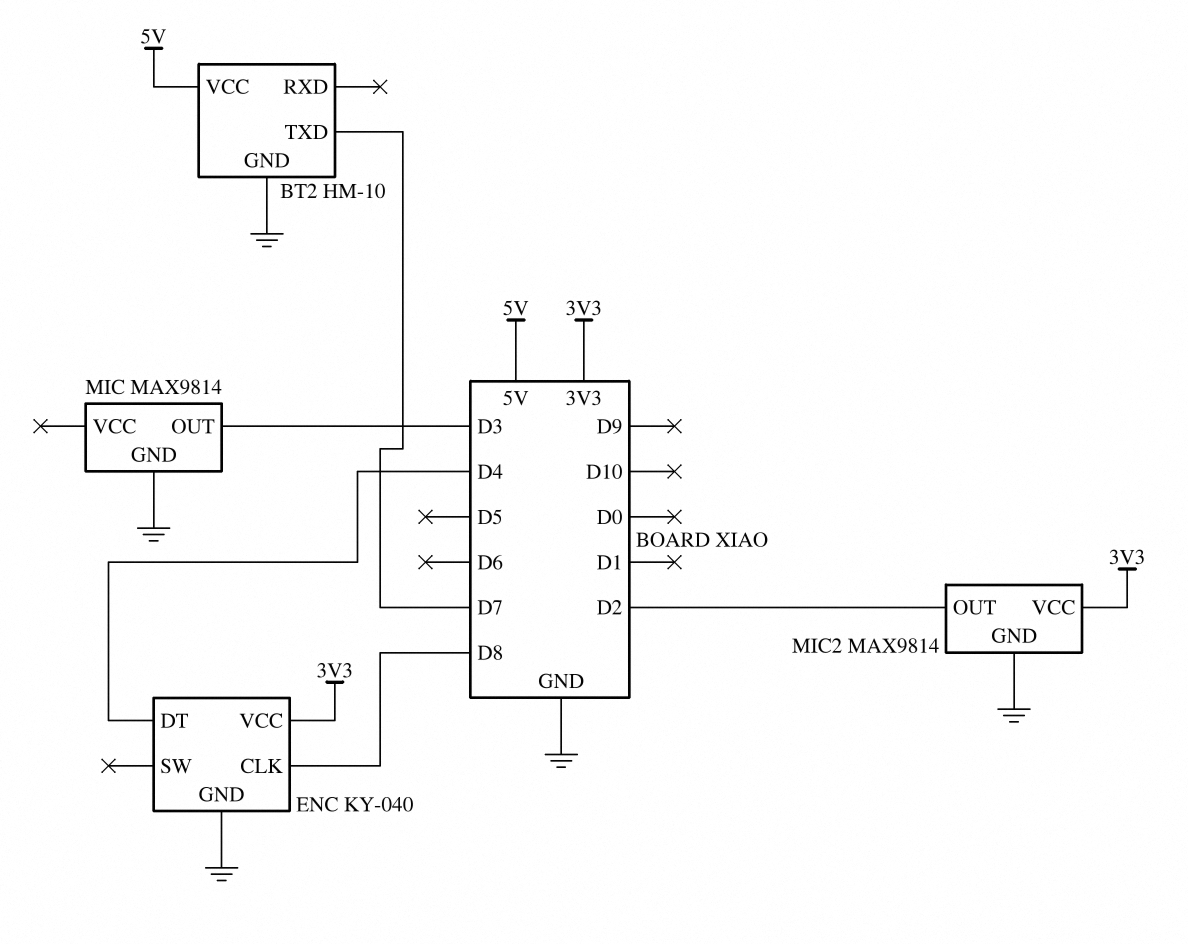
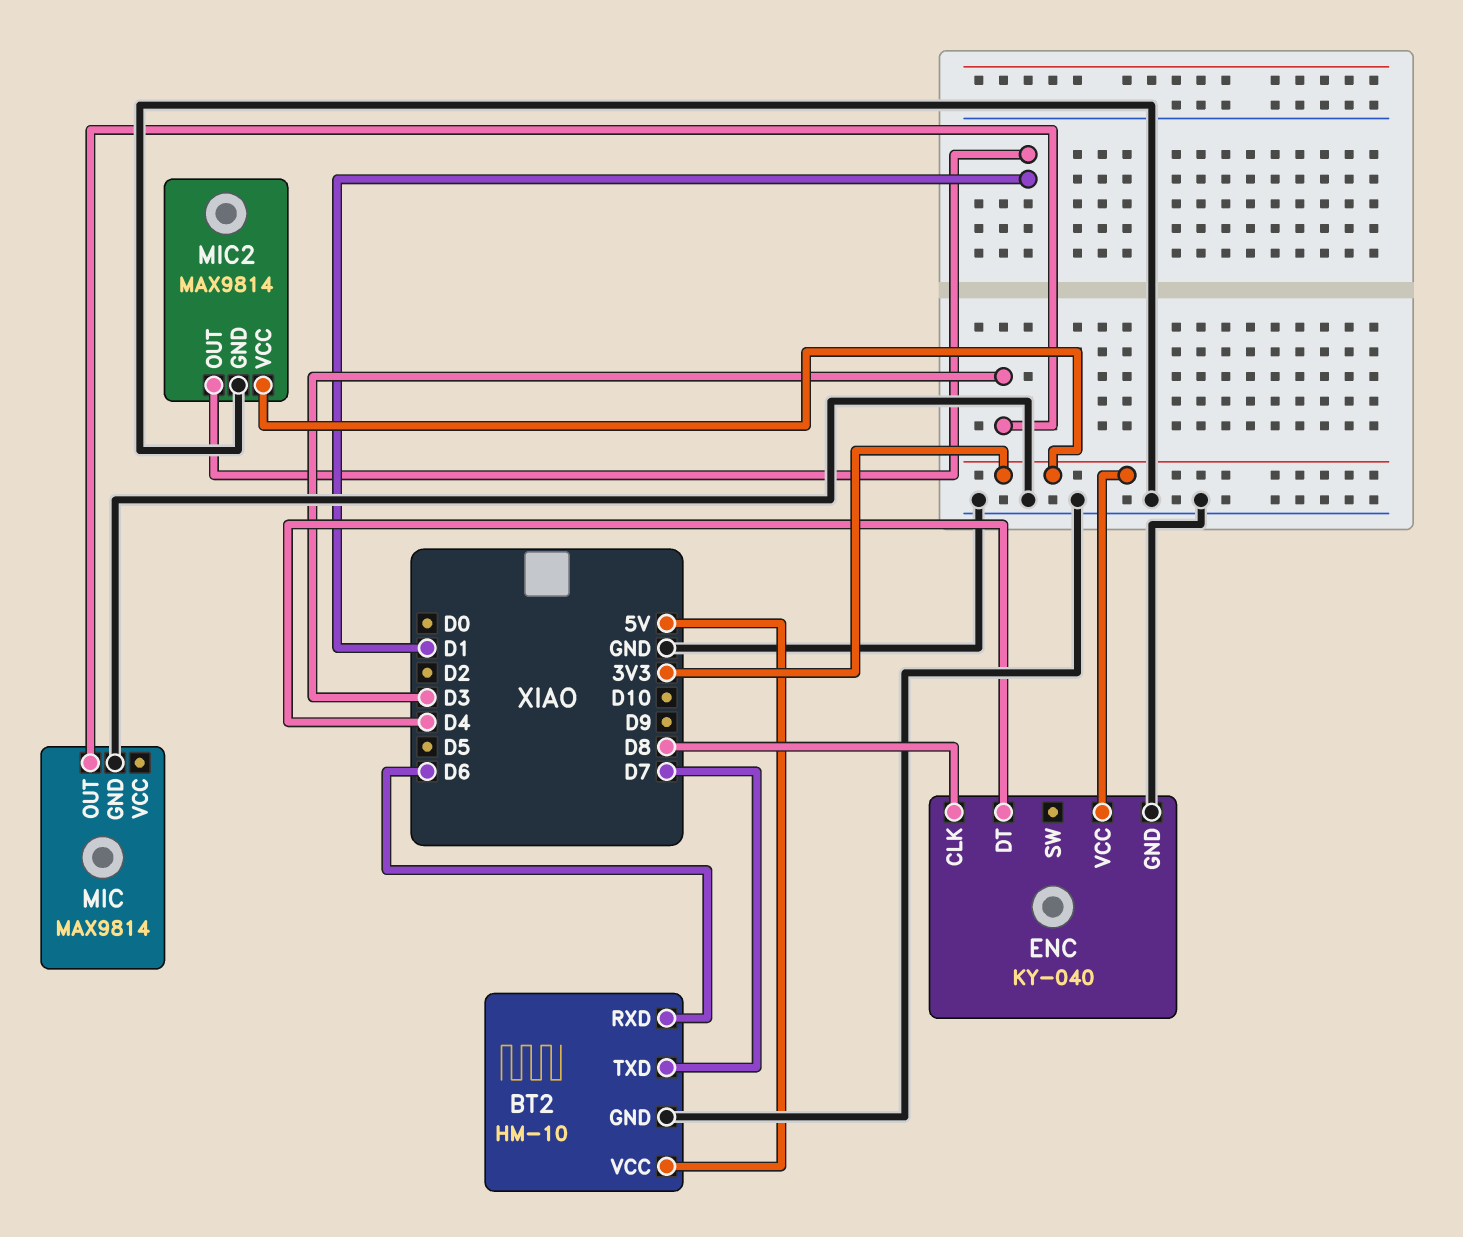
BT2 pin RXD: none -> D6
MIC2 pin OUT: D2 -> D1

